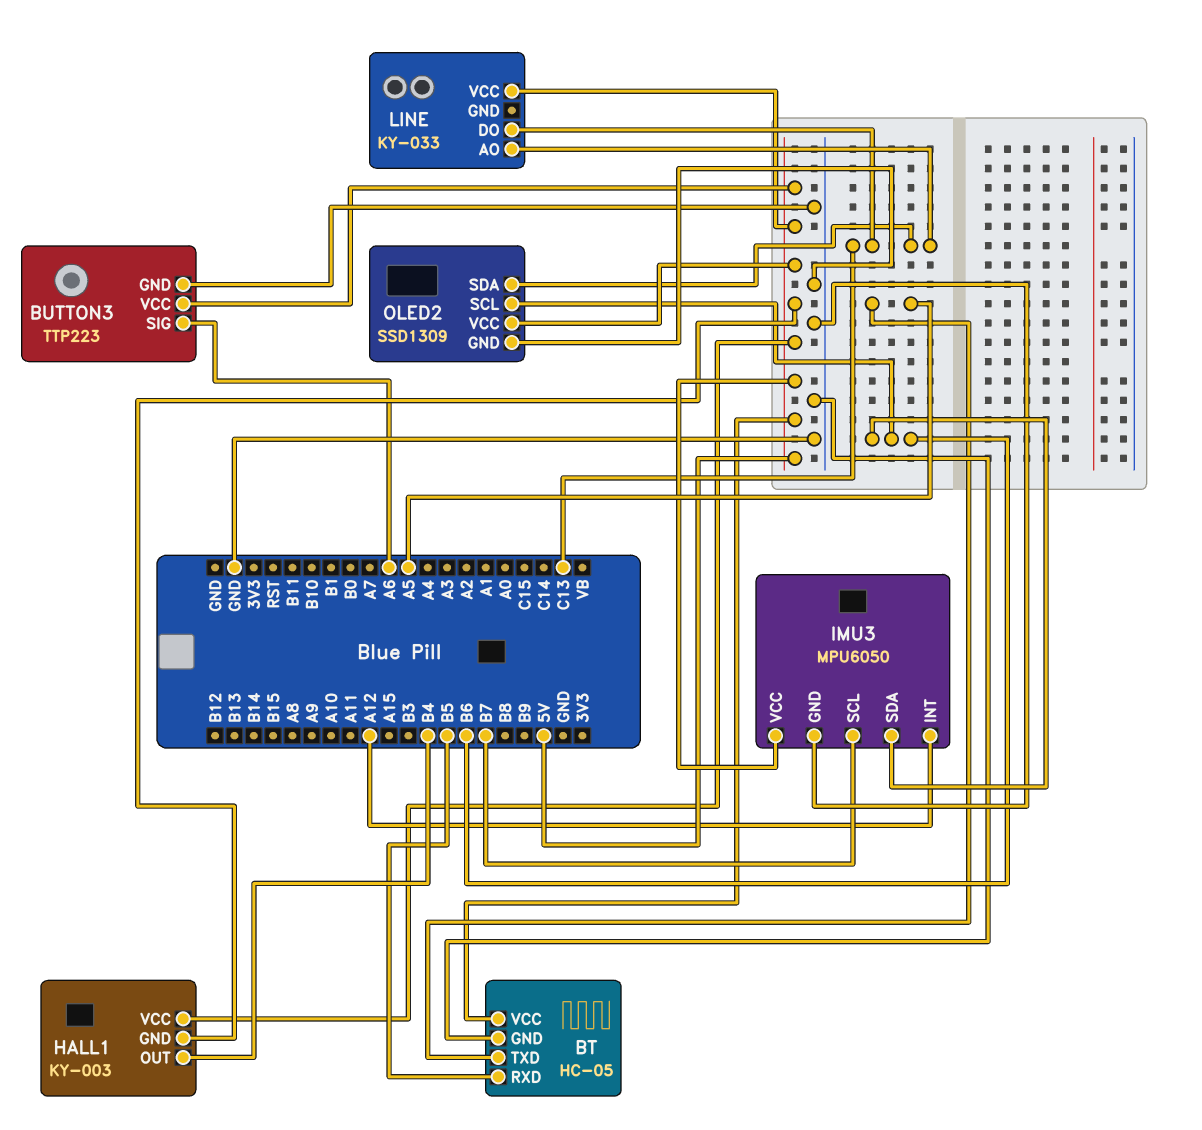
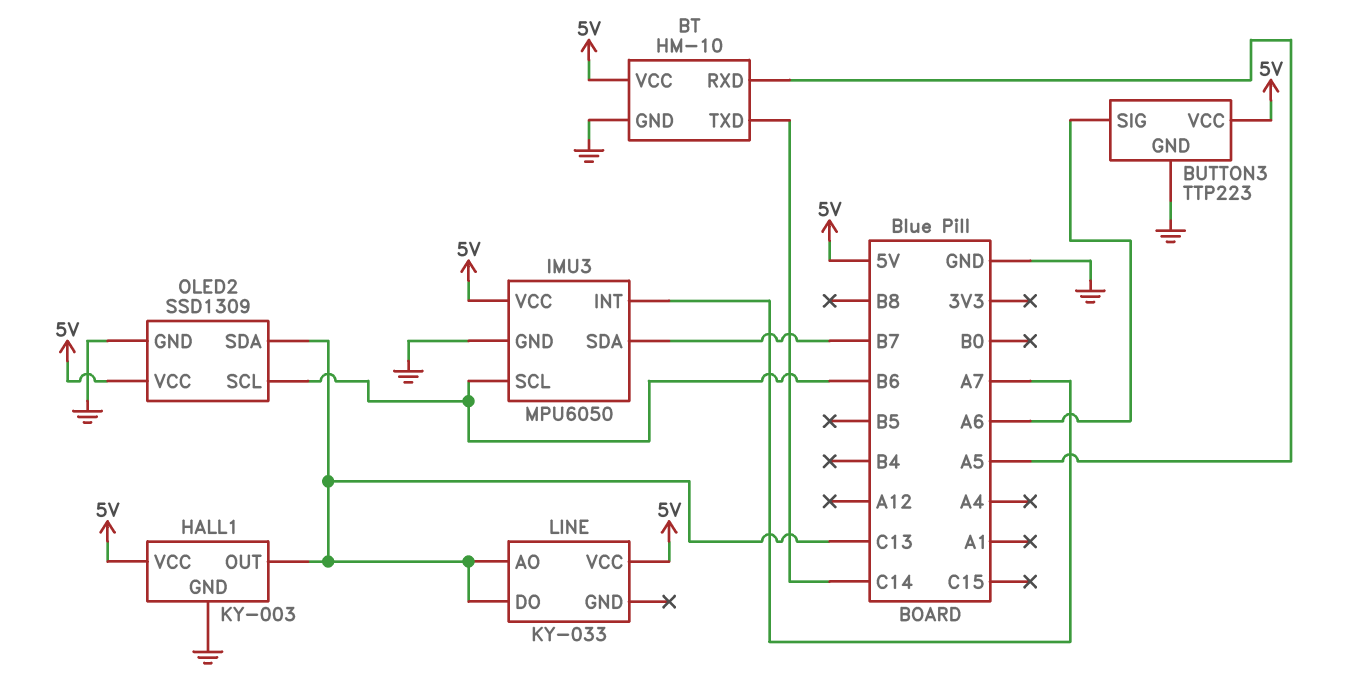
BT: HC-05 -> HM-10
BT pin RXD: B5 -> A5
BT pin TXD: A5 -> C14
HALL1 pin GND: 5V -> GND
HALL1 pin OUT: B4 -> C13
IMU3 pin INT: A12 -> A7
IMU3 pin SCL: B7 -> B6
IMU3 pin SDA: B6 -> B7

